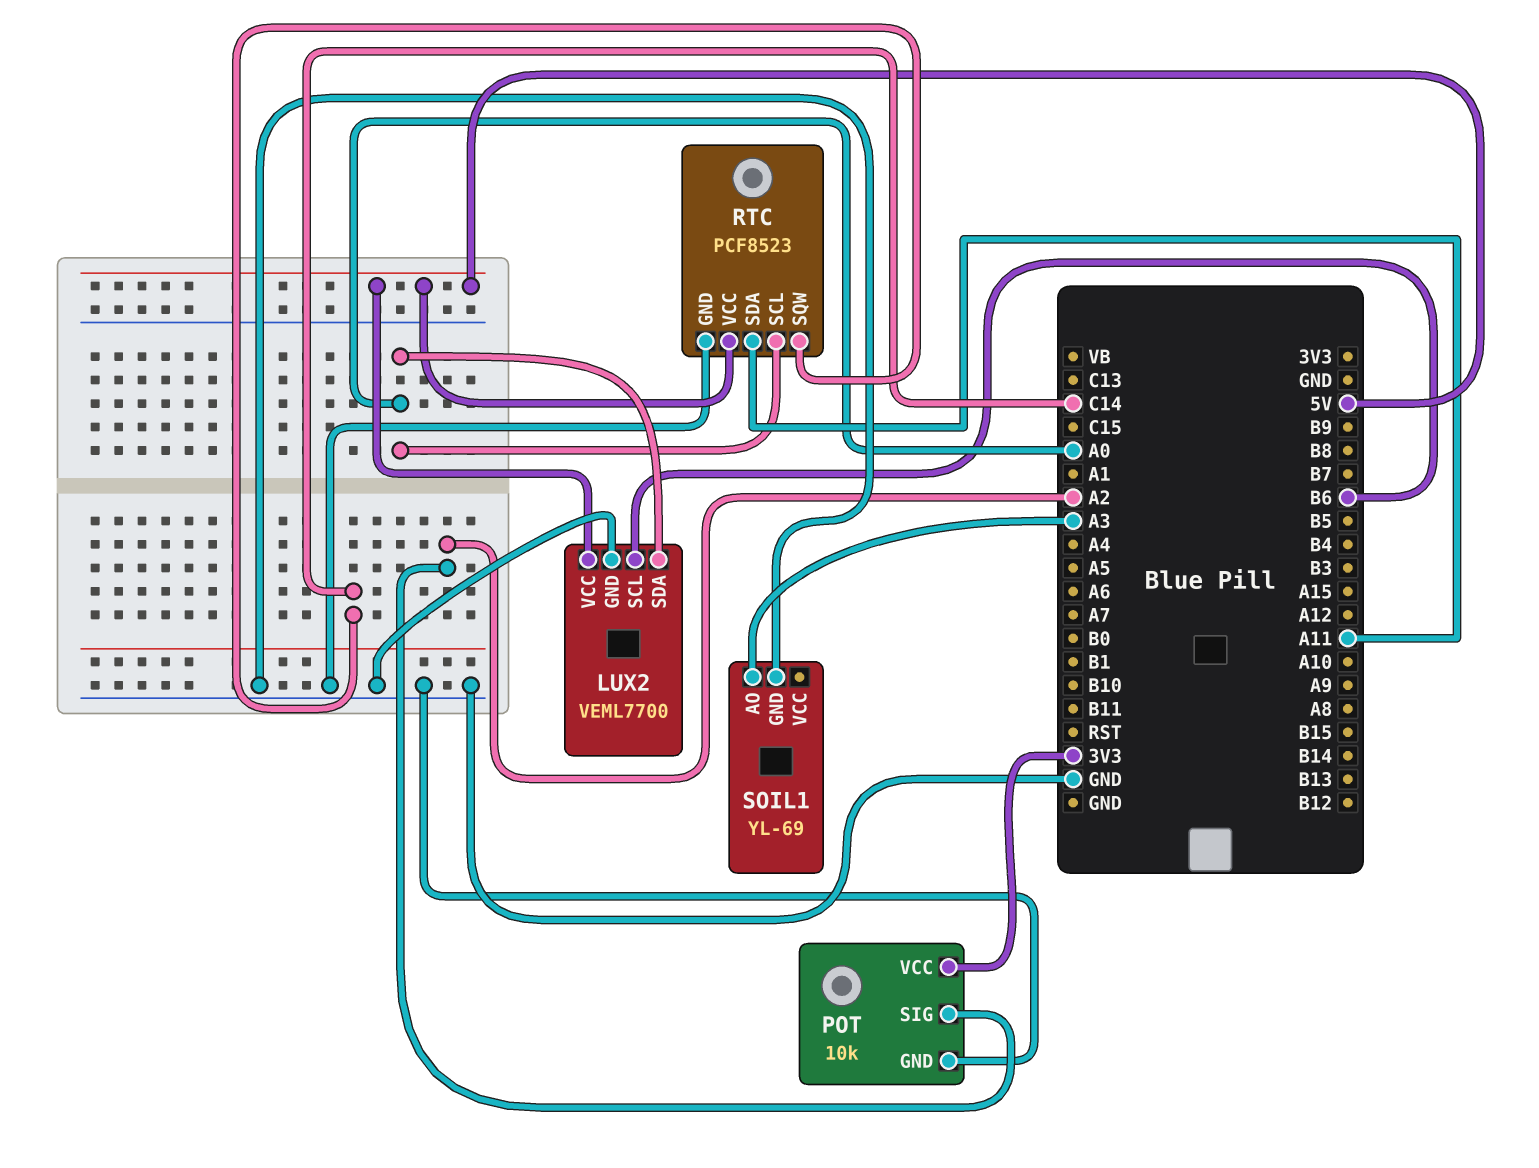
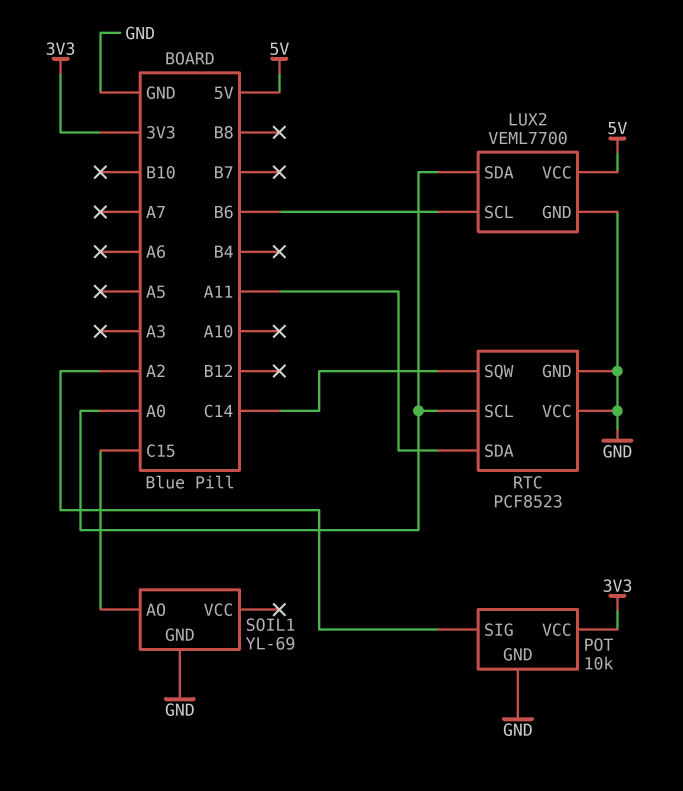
RTC pin VCC: 5V -> GND
SOIL1 pin AO: A3 -> C15

